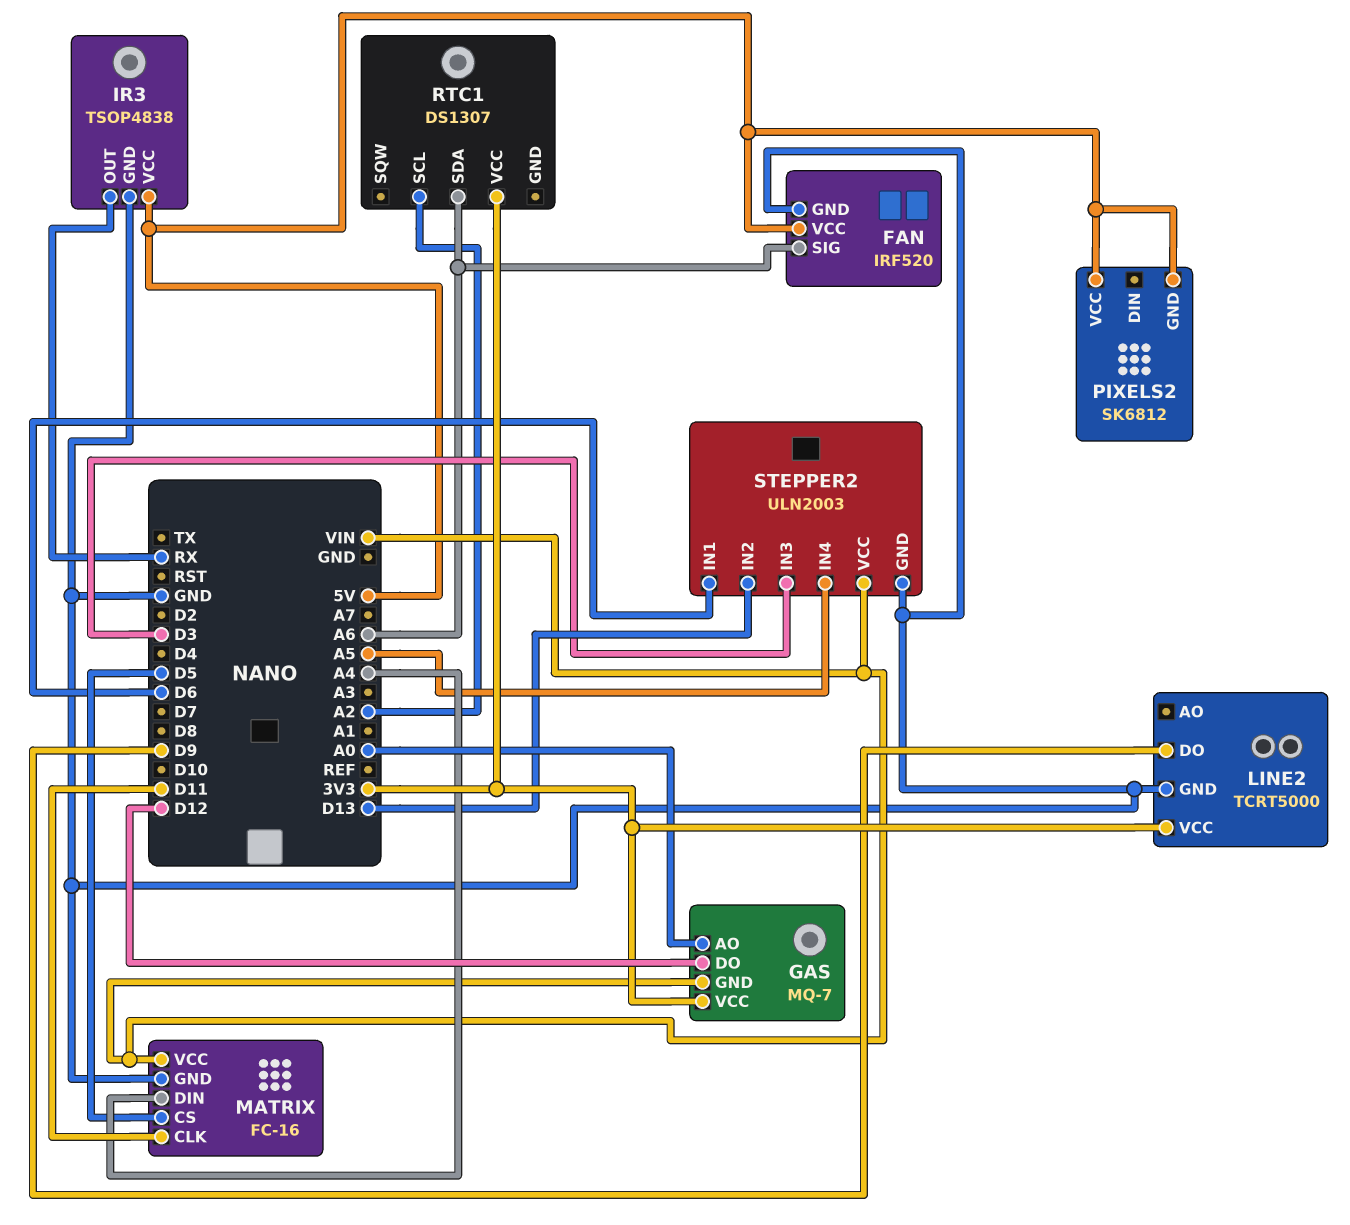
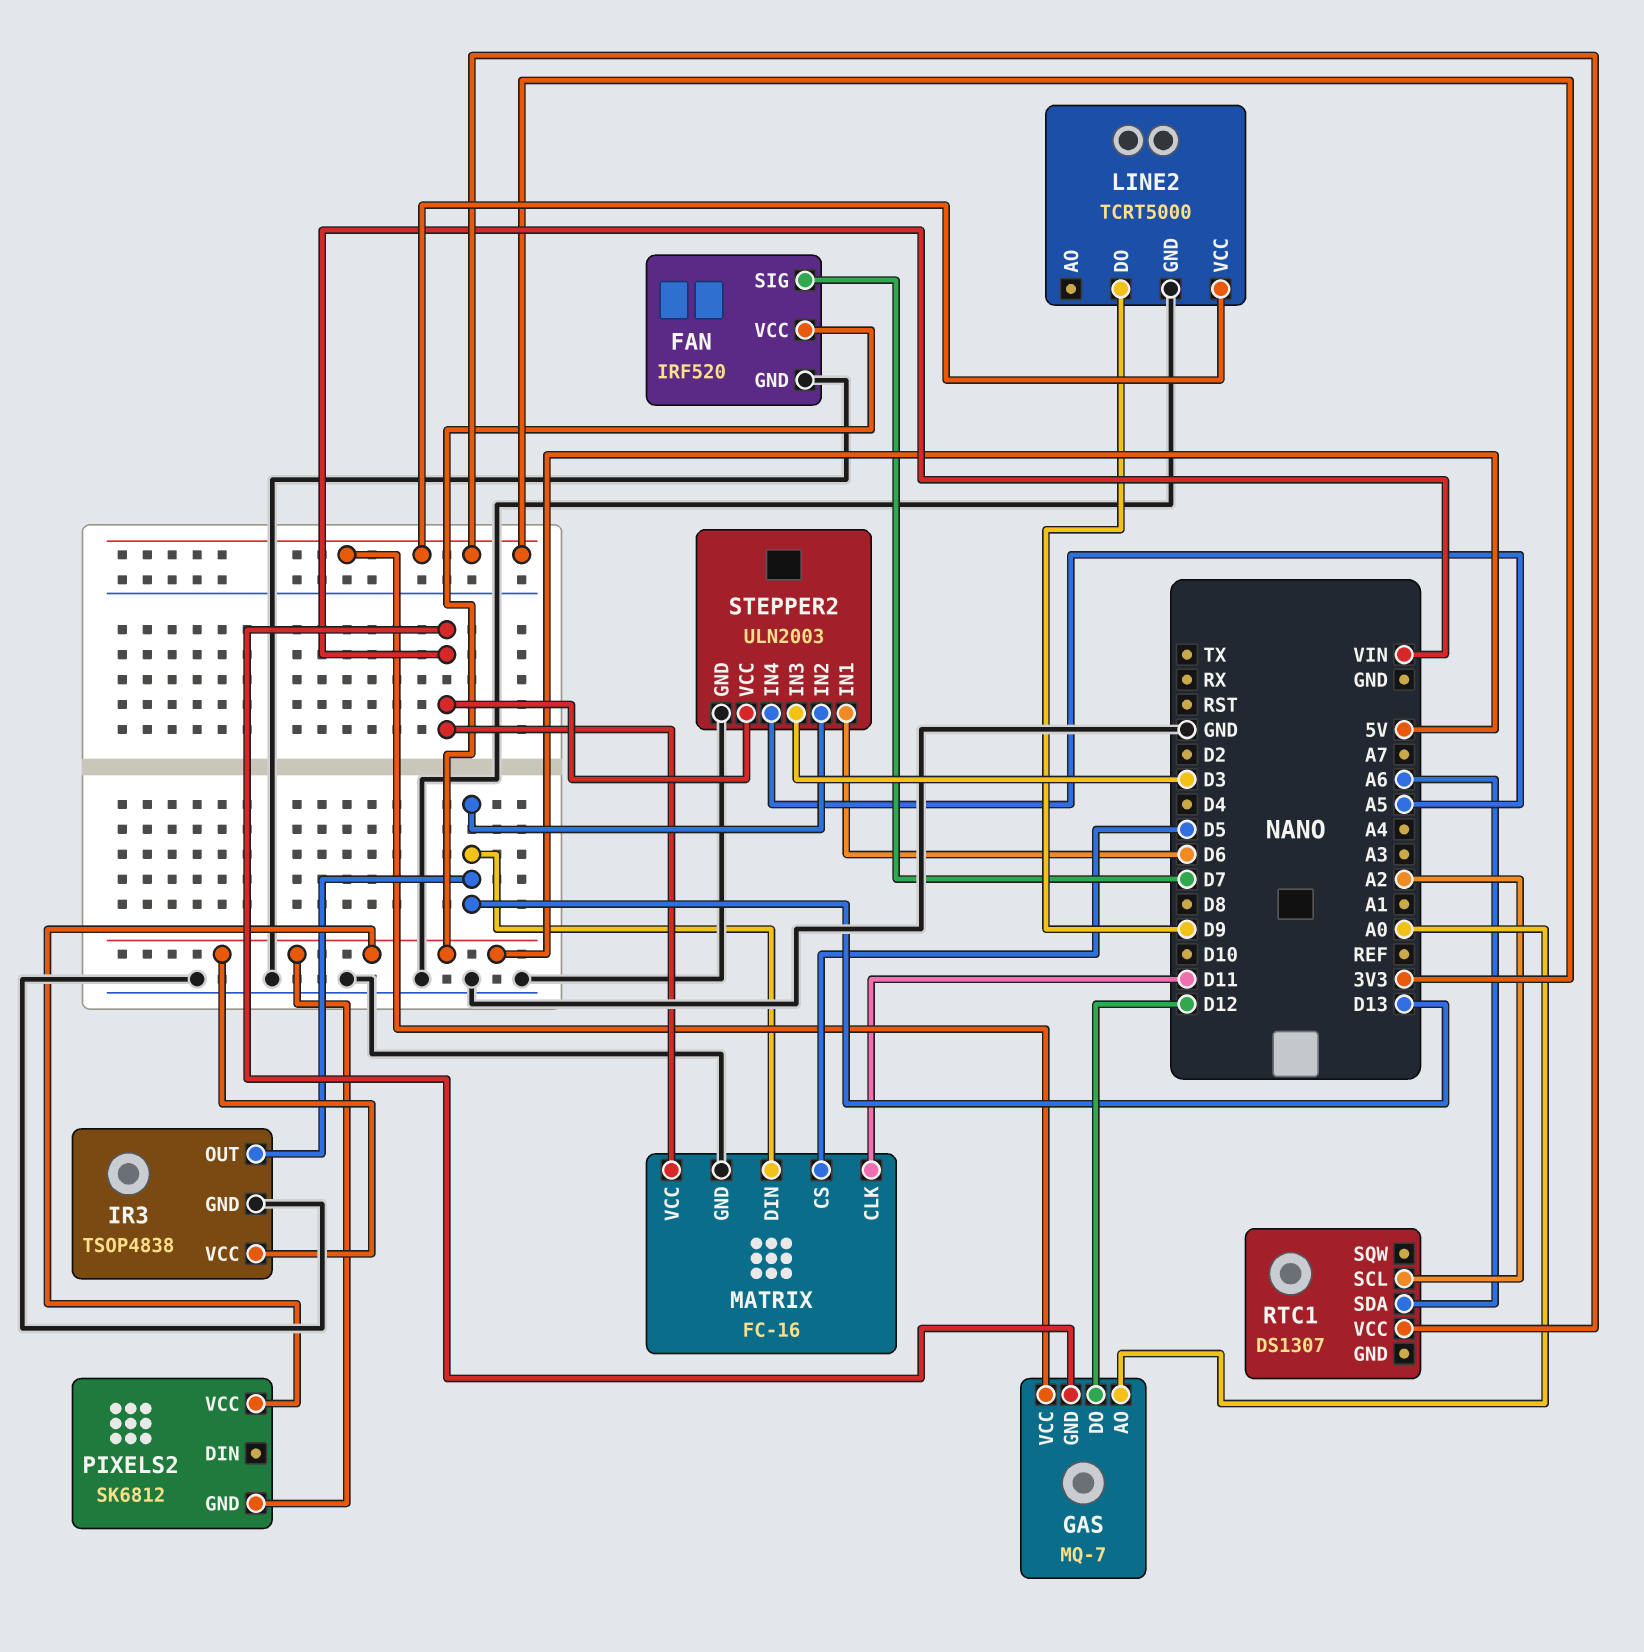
FAN pin SIG: A6 -> D7
IR3 pin OUT: RX -> D13
MATRIX pin DIN: A4 -> D13

